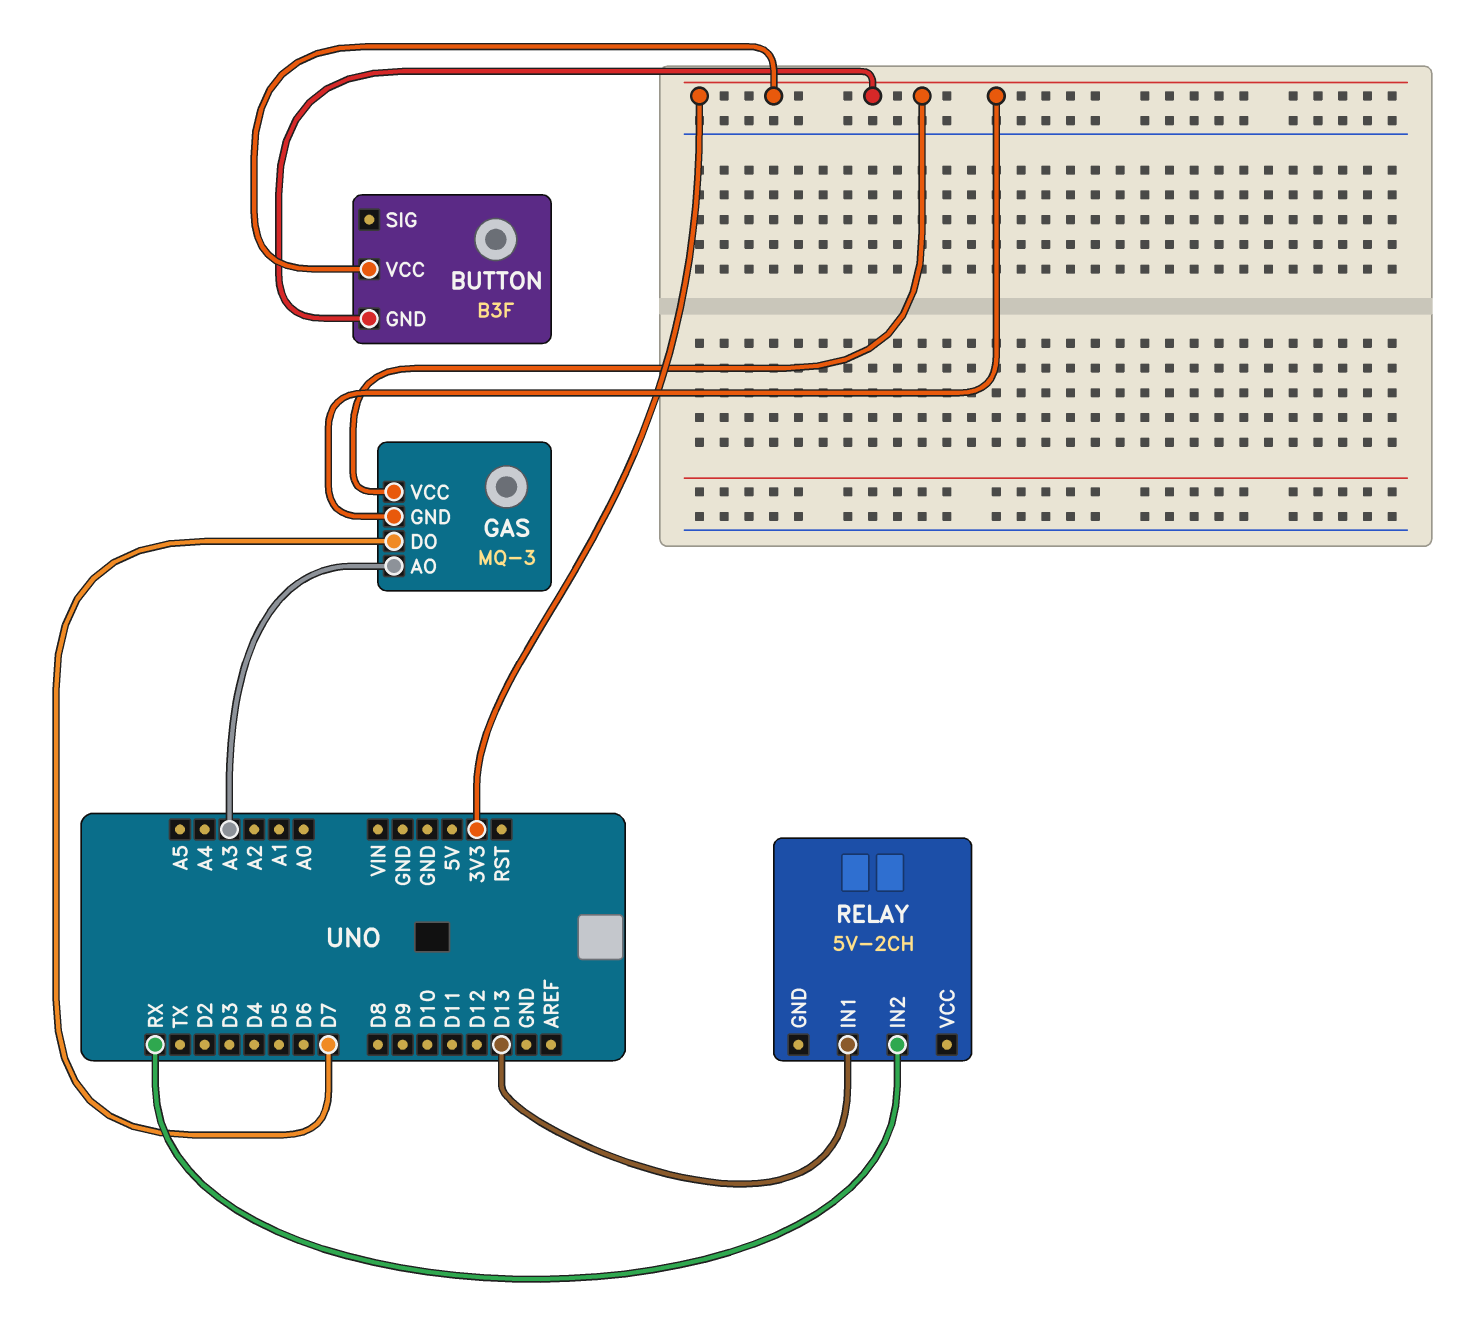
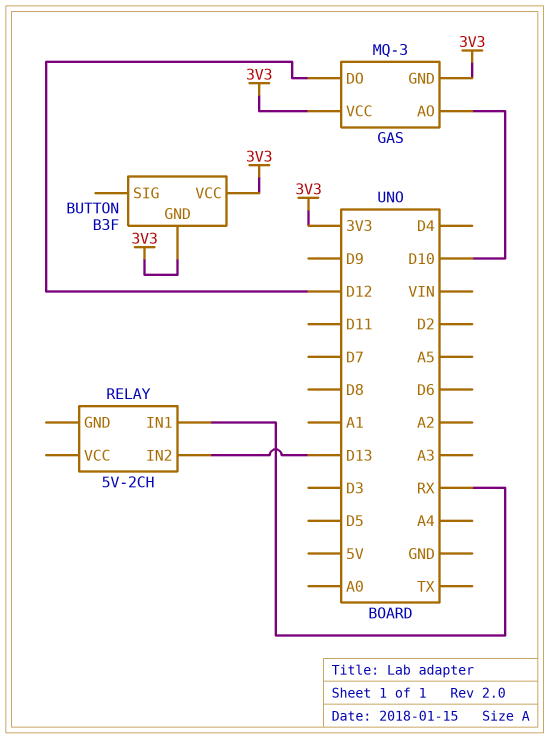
GAS pin AO: A3 -> D10
GAS pin DO: D7 -> D12
RELAY pin IN1: D13 -> RX
RELAY pin IN2: RX -> D13

